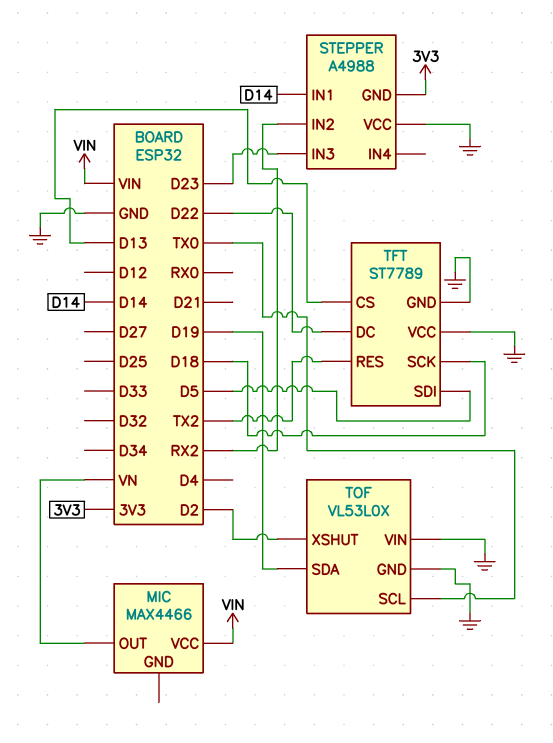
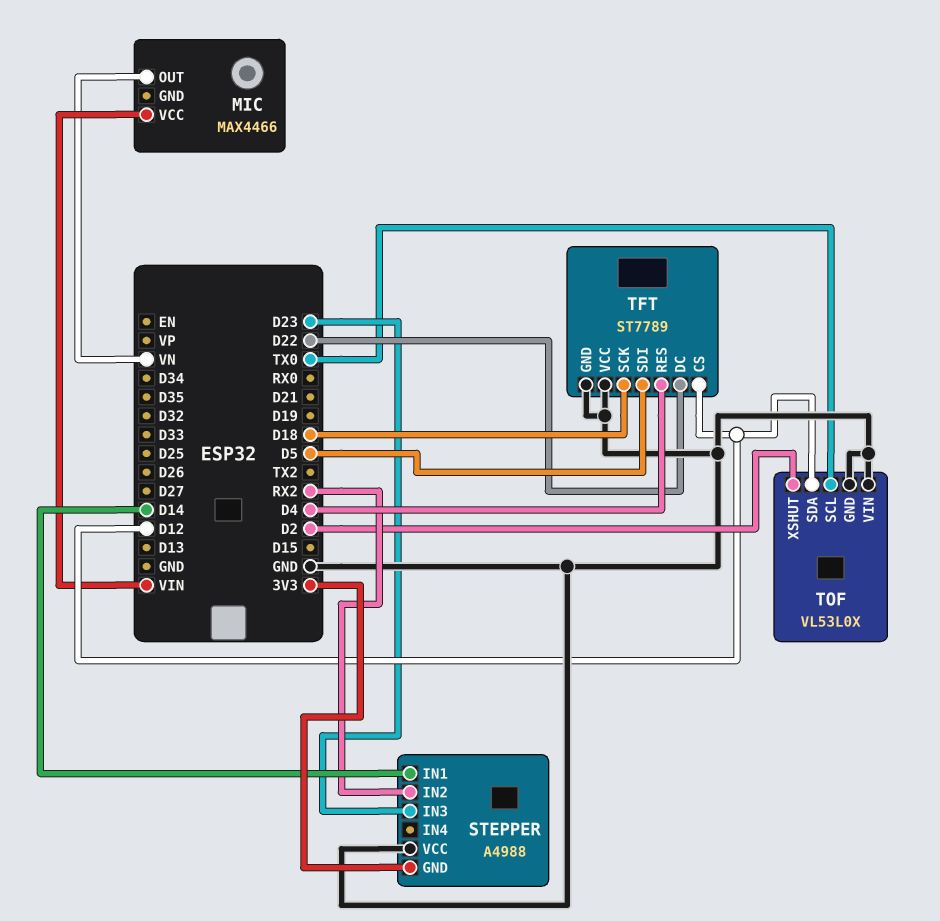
TFT pin CS: D13 -> D12
TFT pin RES: TX2 -> D4
TOF pin SDA: D19 -> D12

